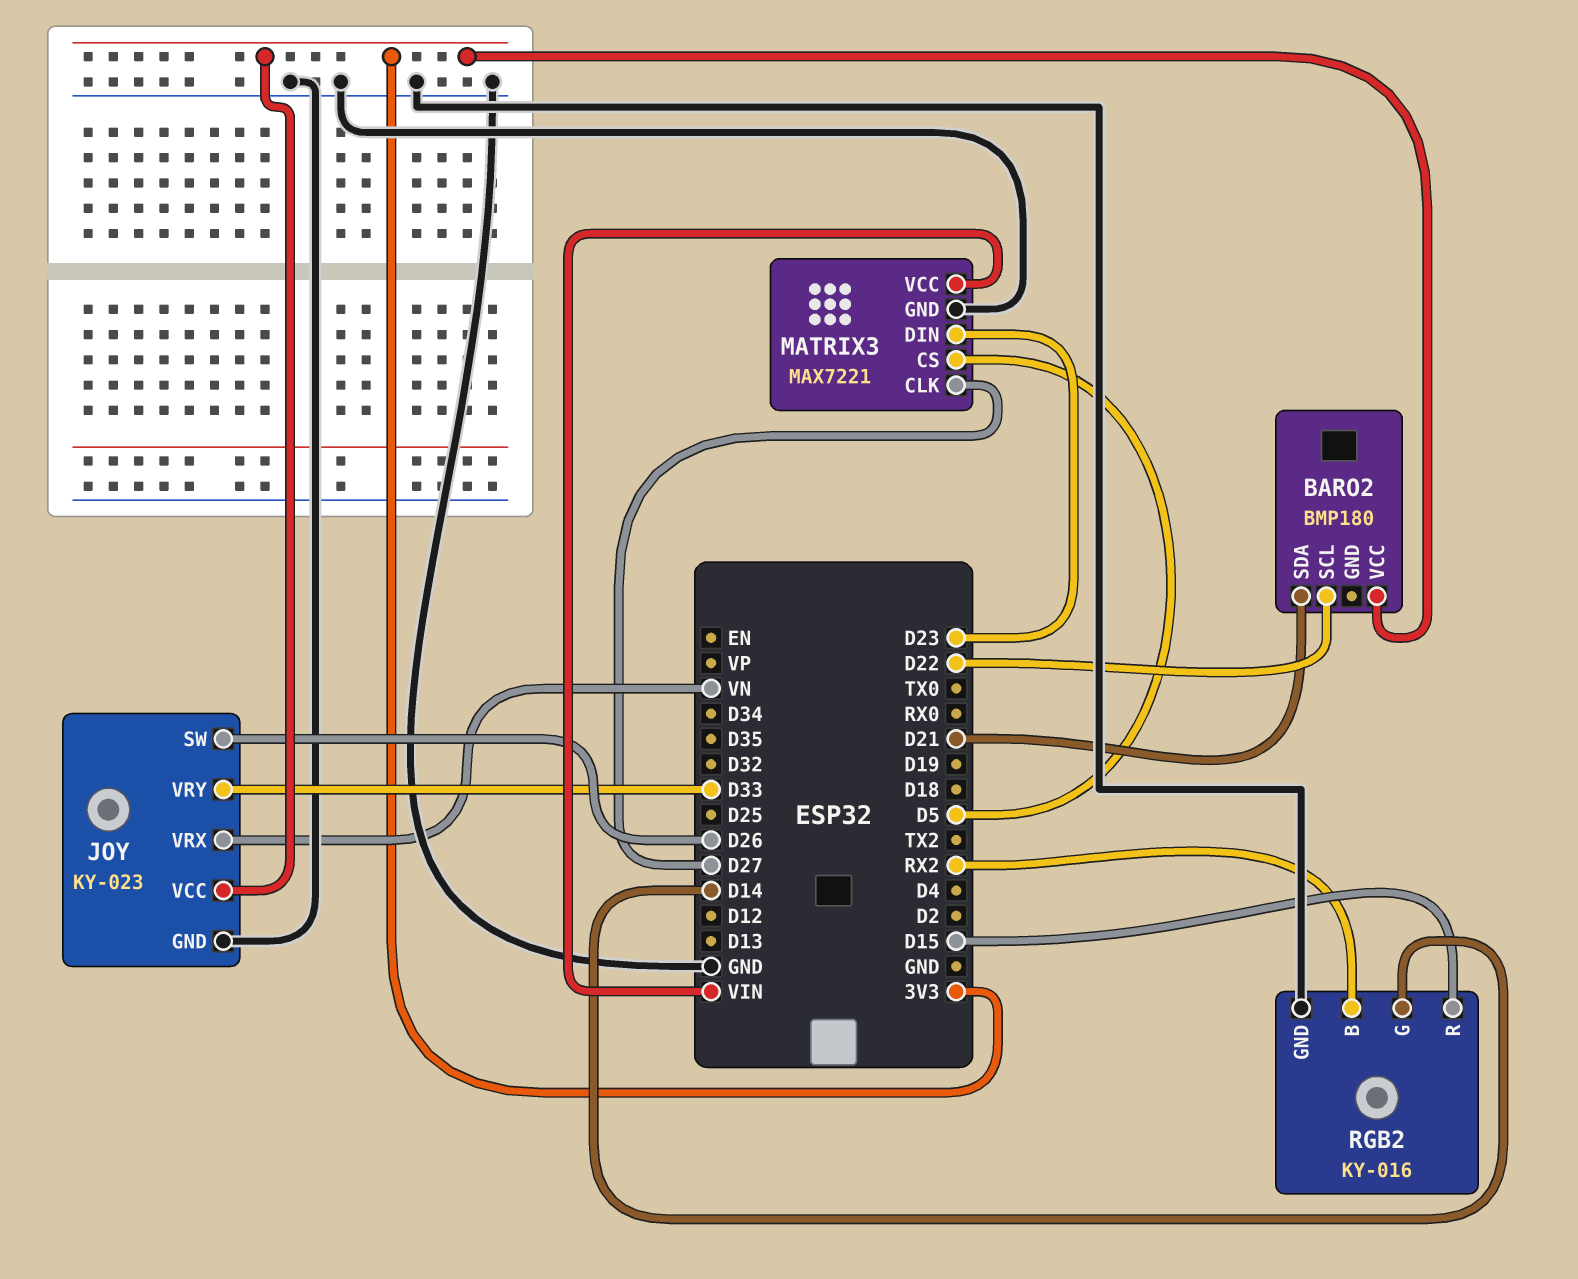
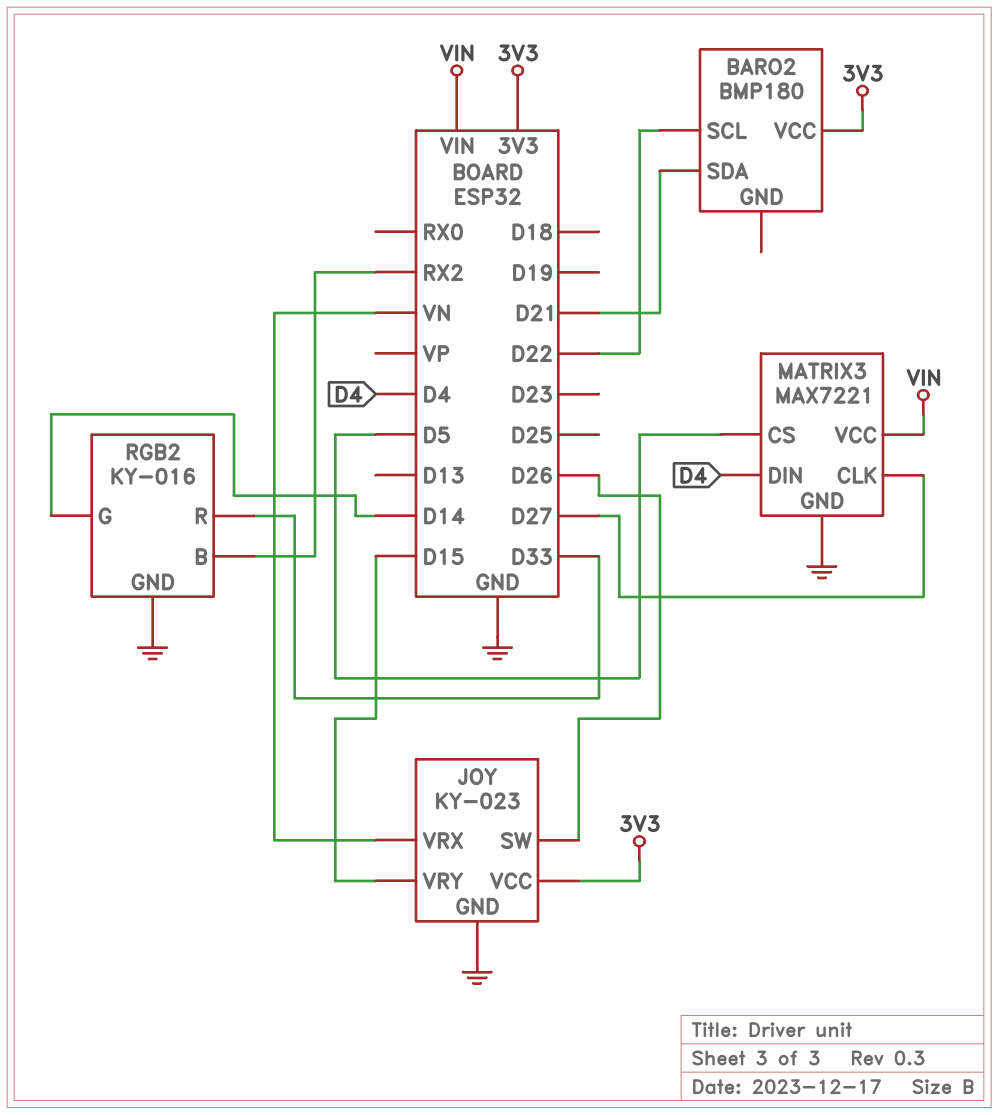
JOY pin VRY: D33 -> D15
MATRIX3 pin DIN: D23 -> D4
RGB2 pin R: D15 -> D33

